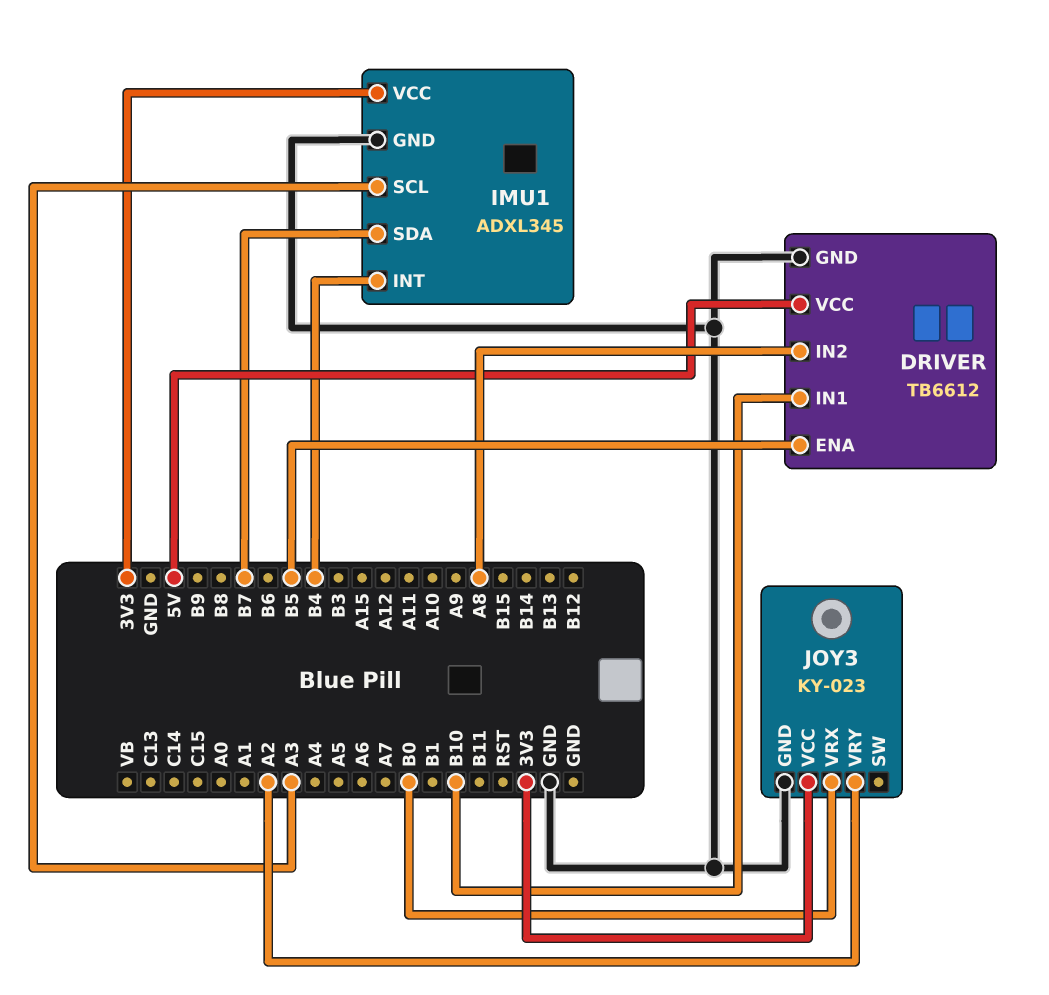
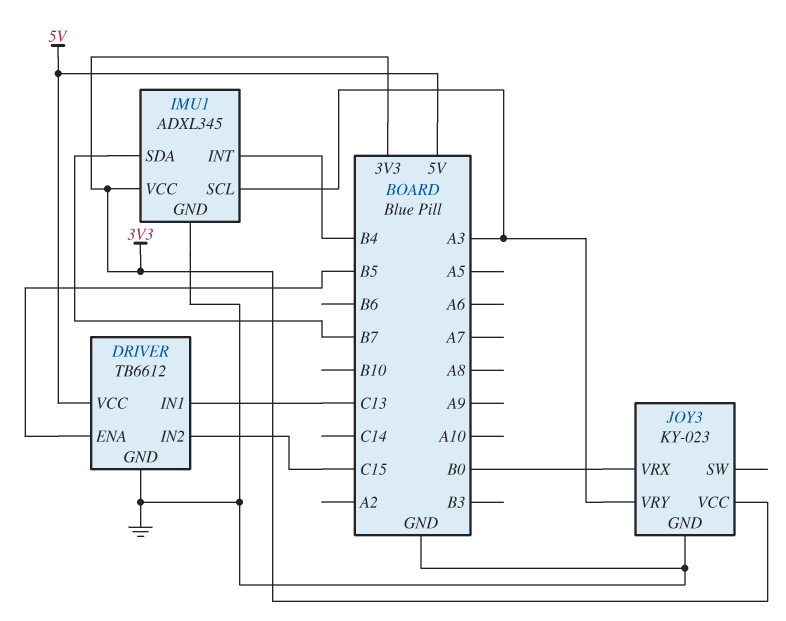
DRIVER pin IN1: B10 -> C13
DRIVER pin IN2: A8 -> C15
JOY3 pin VRY: A2 -> A3

